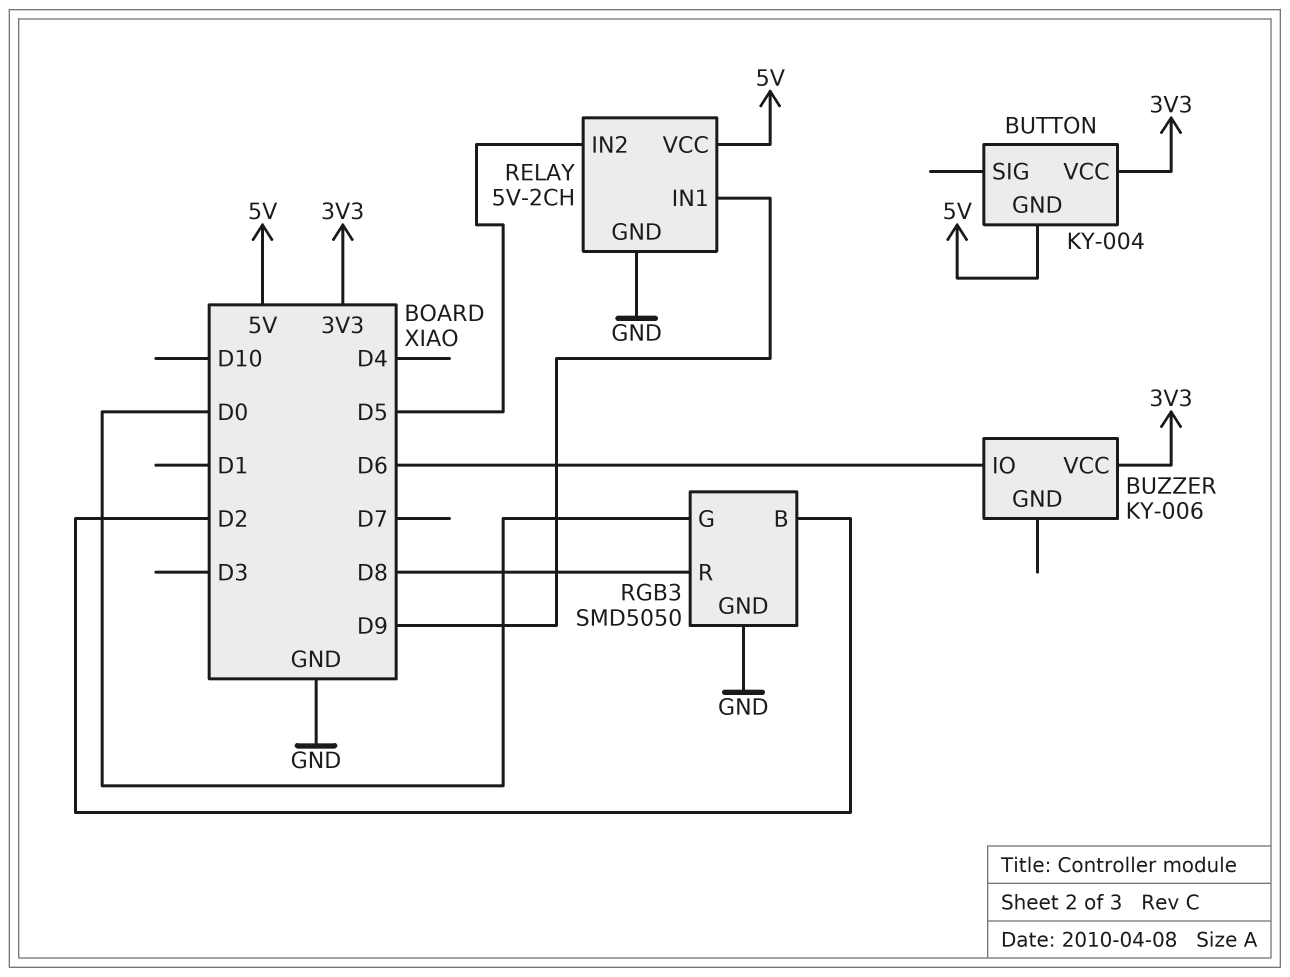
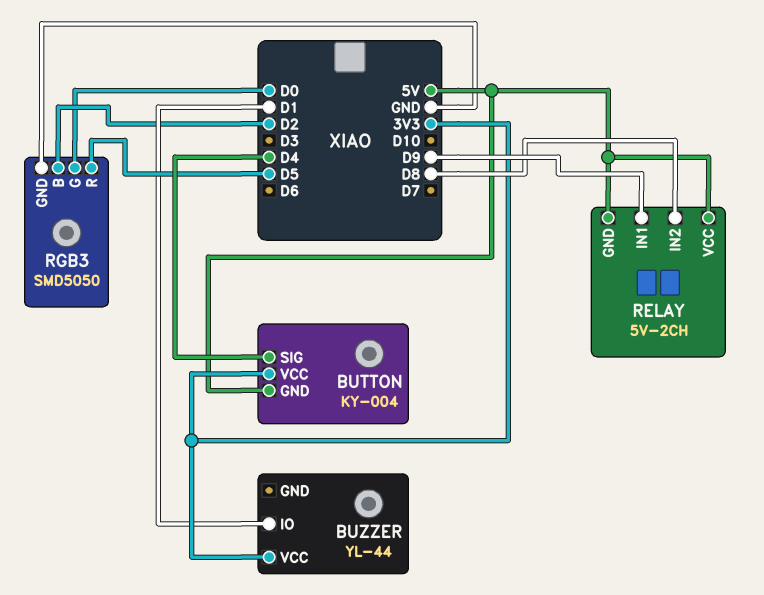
BUTTON pin SIG: none -> D4
BUZZER: KY-006 -> YL-44
BUZZER pin IO: D6 -> D1
RELAY pin GND: GND -> 5V
RELAY pin IN2: D5 -> D8
RGB3 pin R: D8 -> D5

